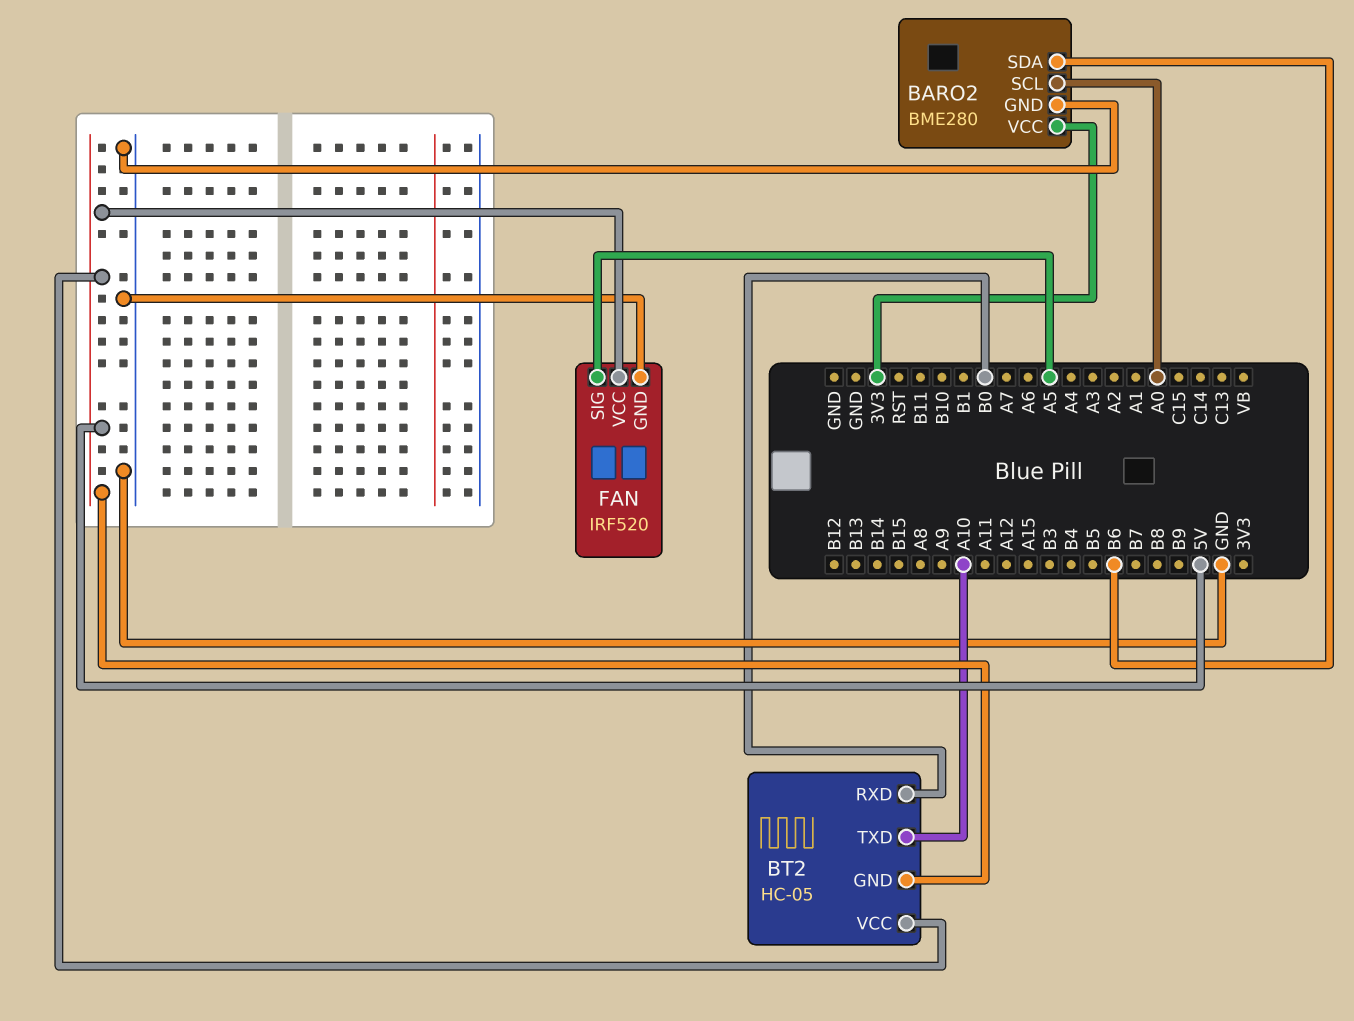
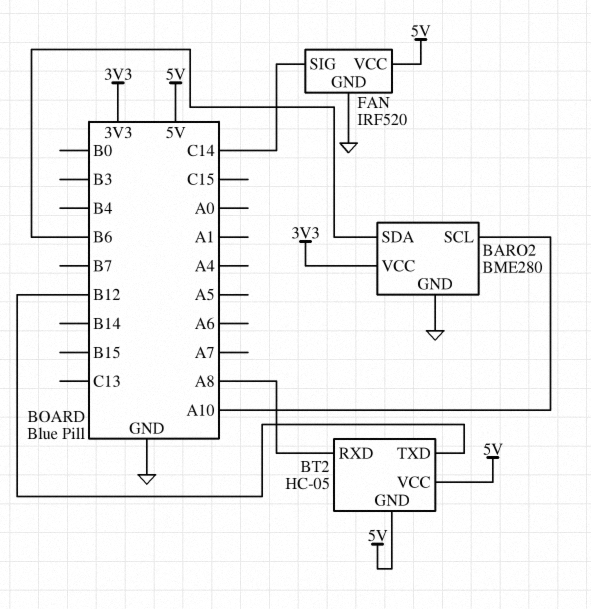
BARO2 pin SCL: A0 -> A10
BT2 pin RXD: B0 -> A8
BT2 pin TXD: A10 -> B12
FAN pin SIG: A5 -> C14

